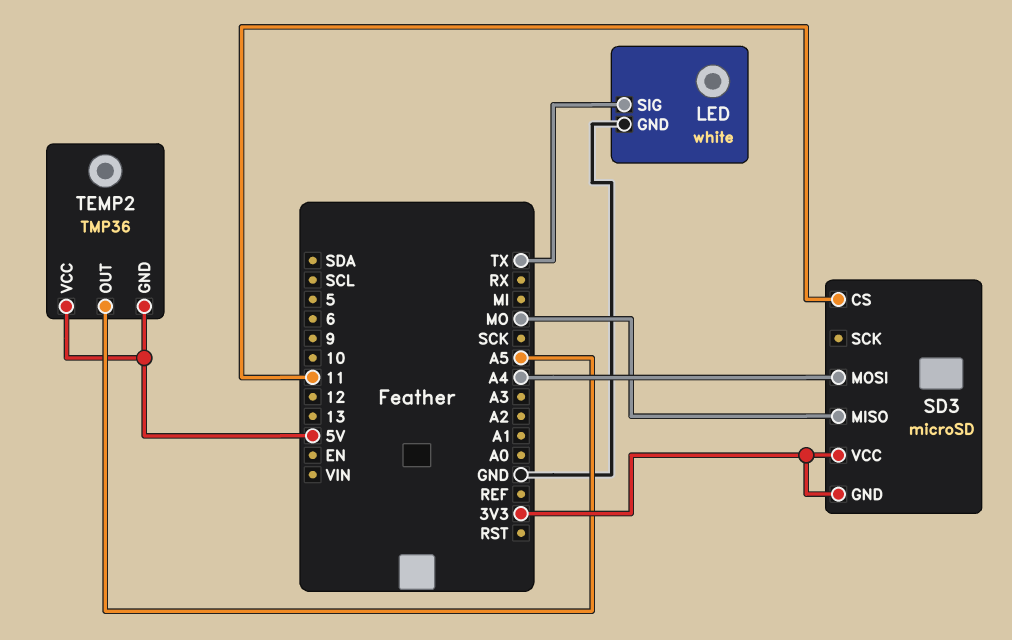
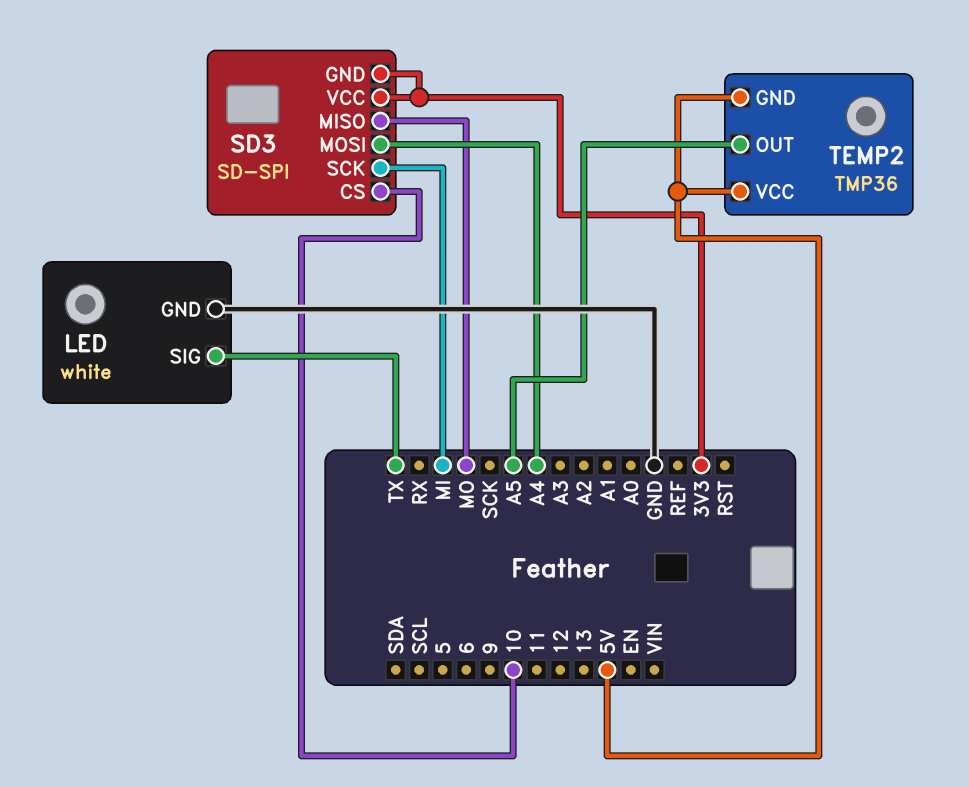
SD3: microSD -> SD-SPI
SD3 pin CS: 11 -> 10
SD3 pin SCK: none -> MI

